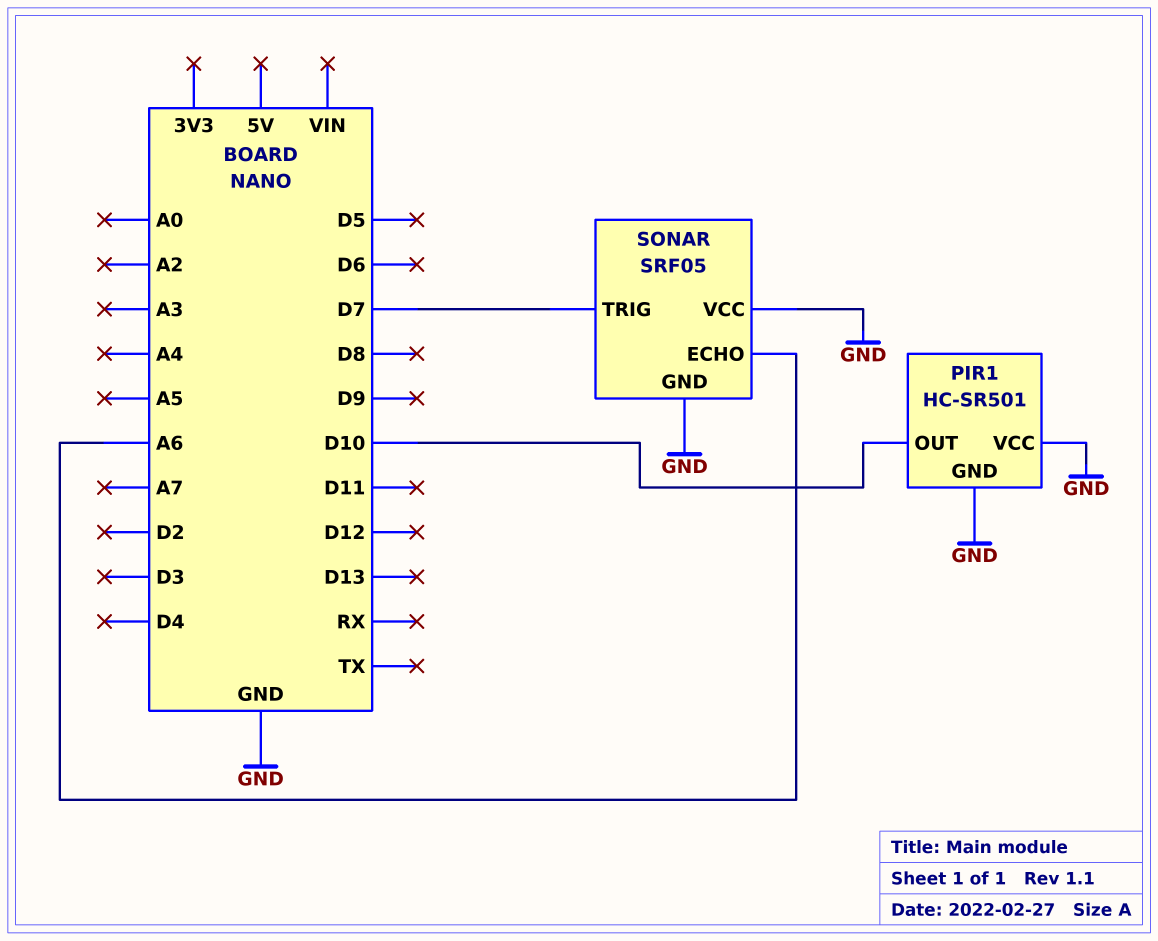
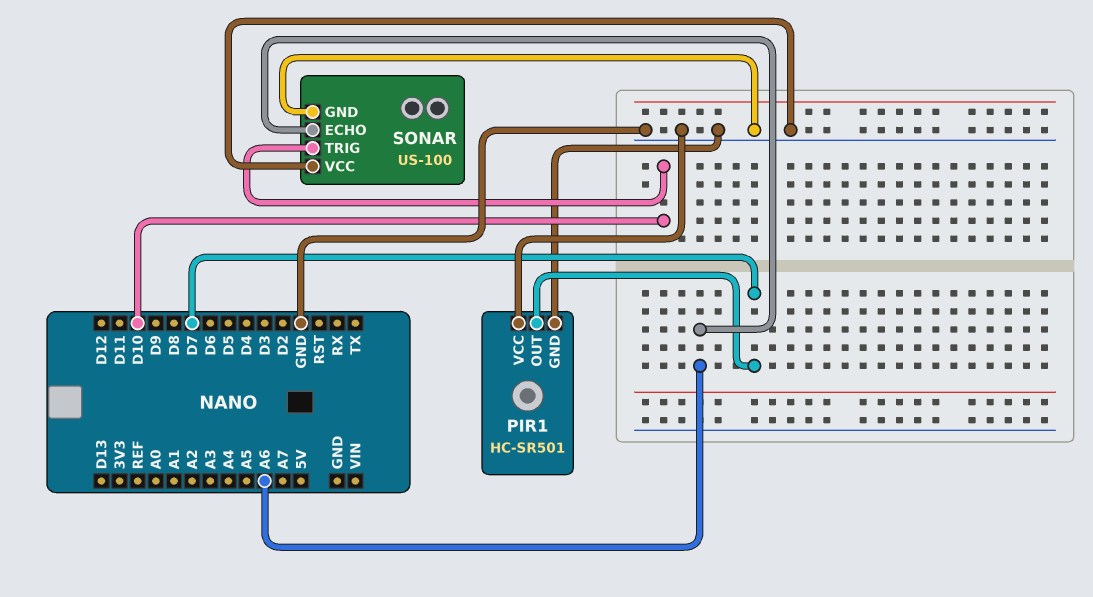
PIR1 pin OUT: D10 -> D7
SONAR: SRF05 -> US-100
SONAR pin TRIG: D7 -> D10

